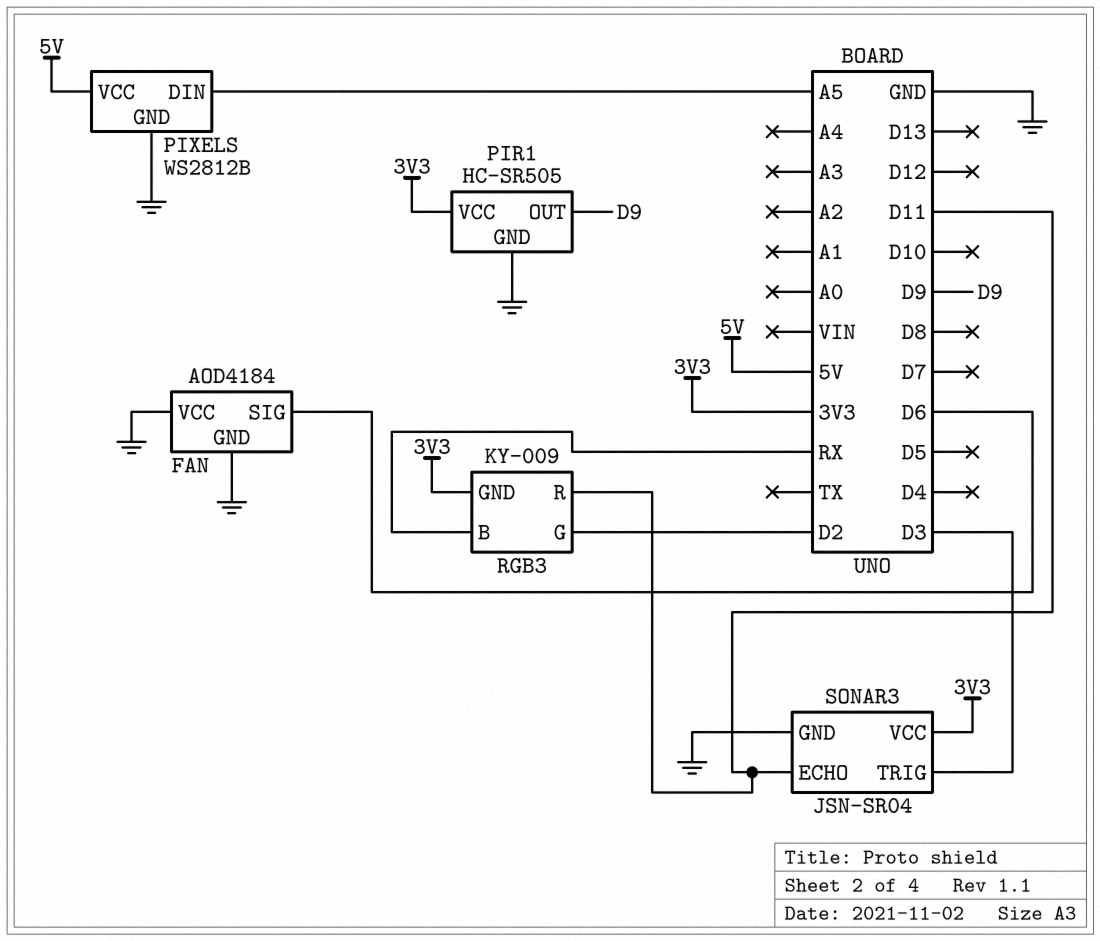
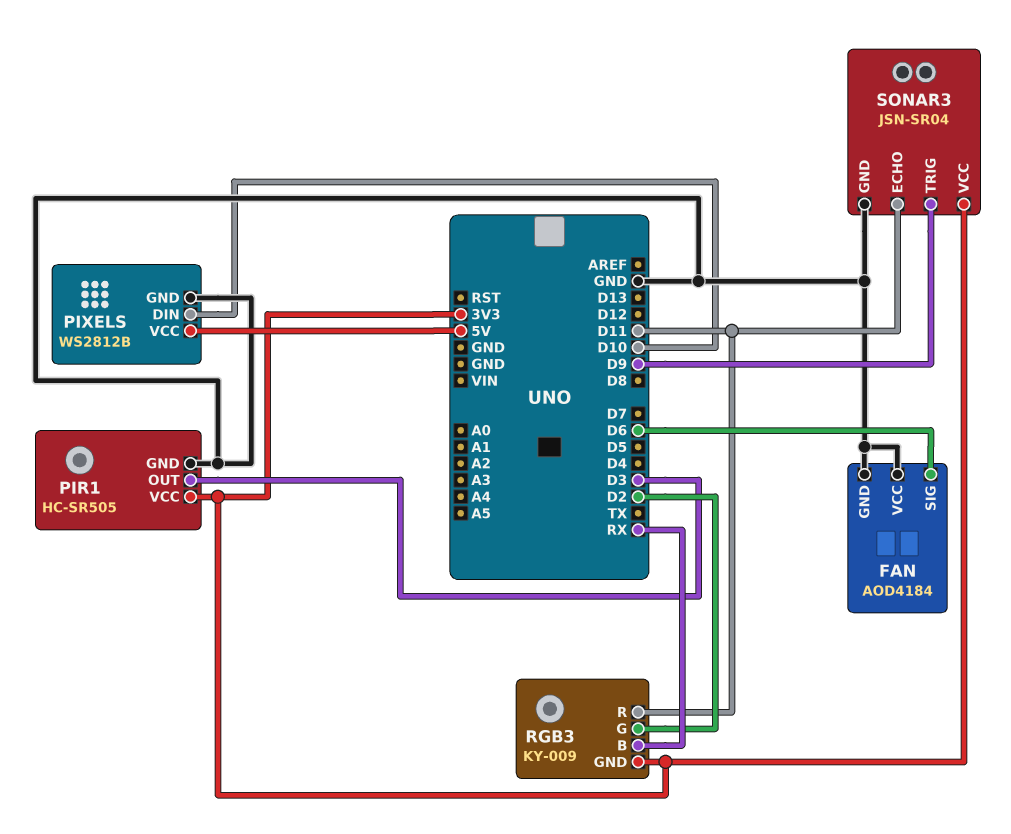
PIR1 pin OUT: D9 -> D3
PIXELS pin DIN: A5 -> D10
SONAR3 pin TRIG: D3 -> D9

